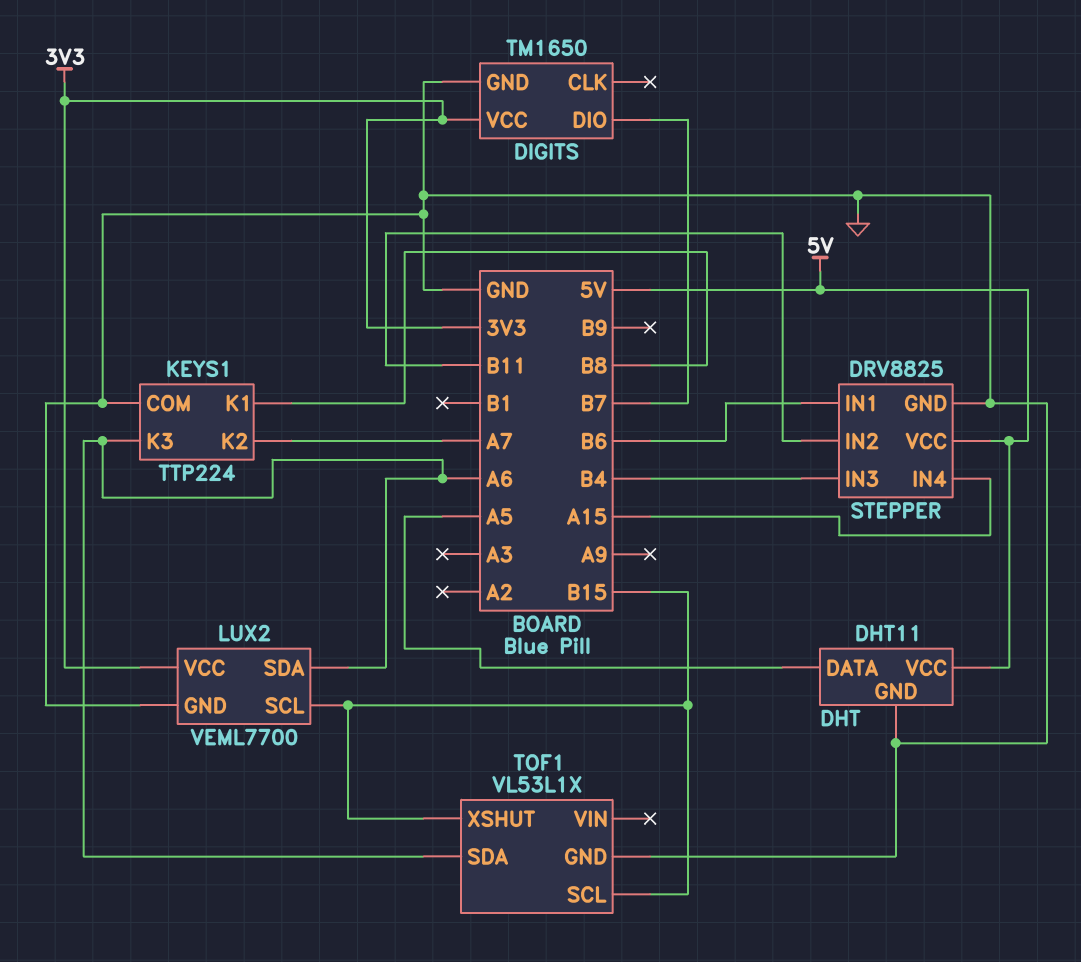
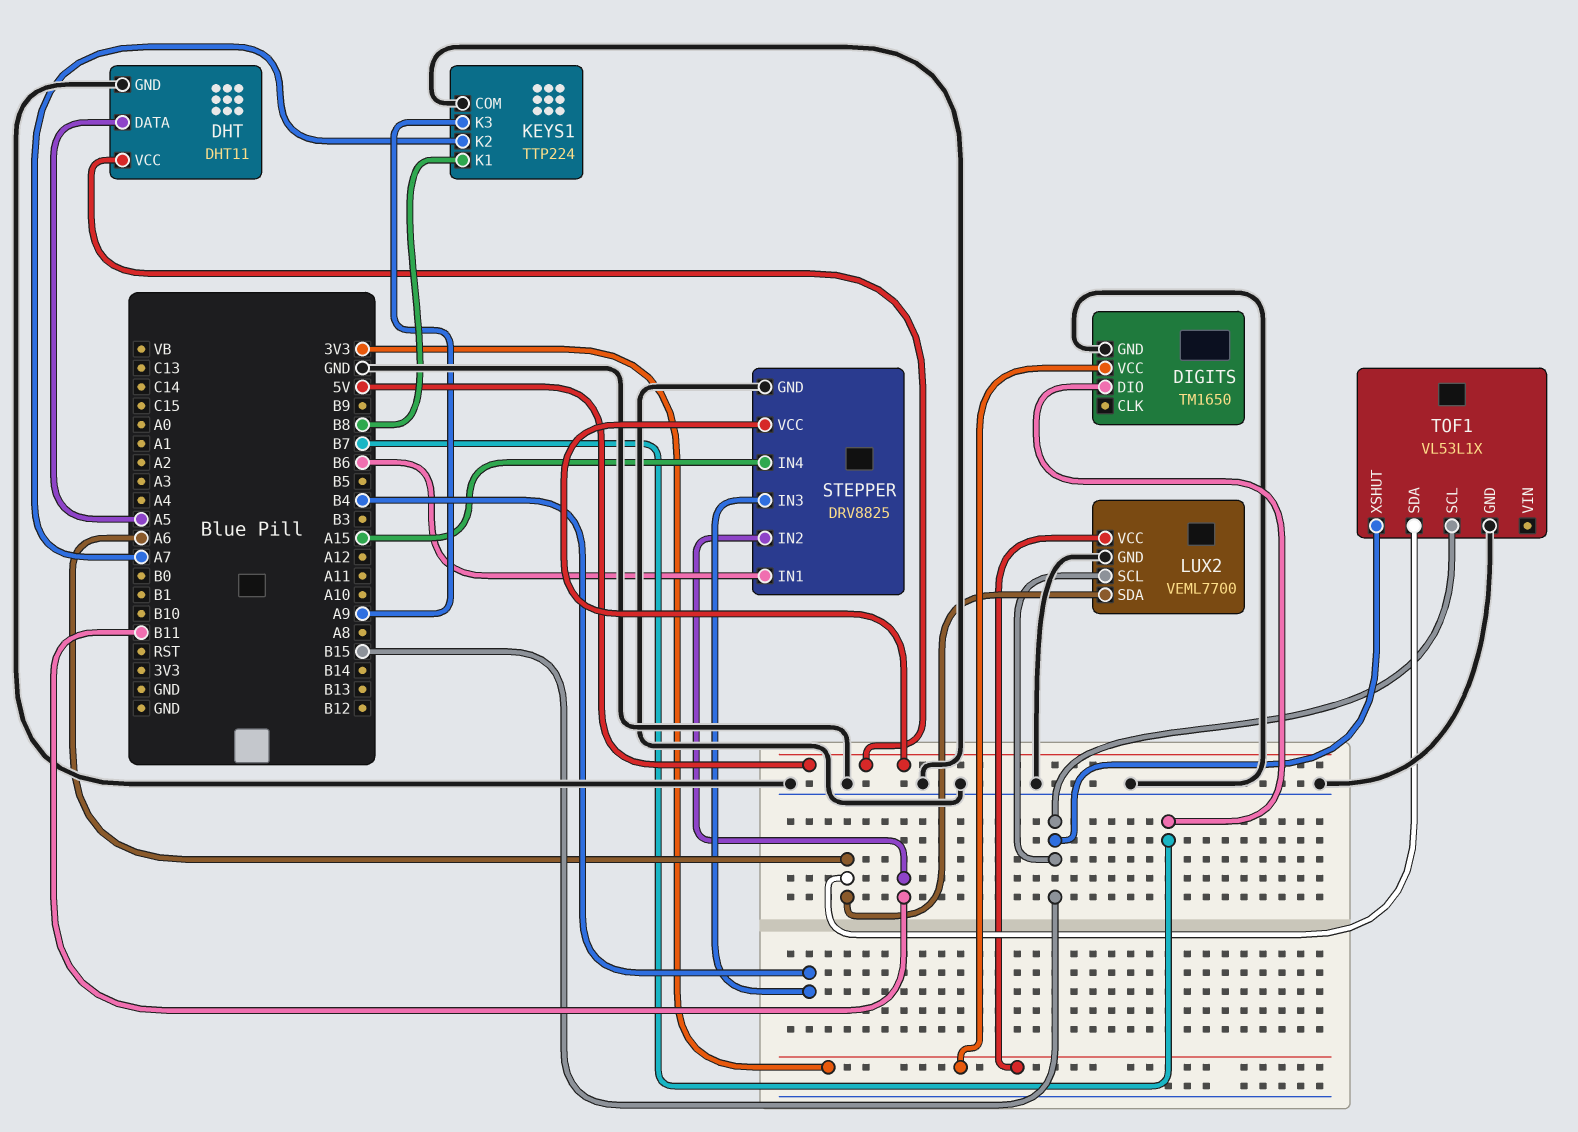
KEYS1 pin K3: A6 -> A9

